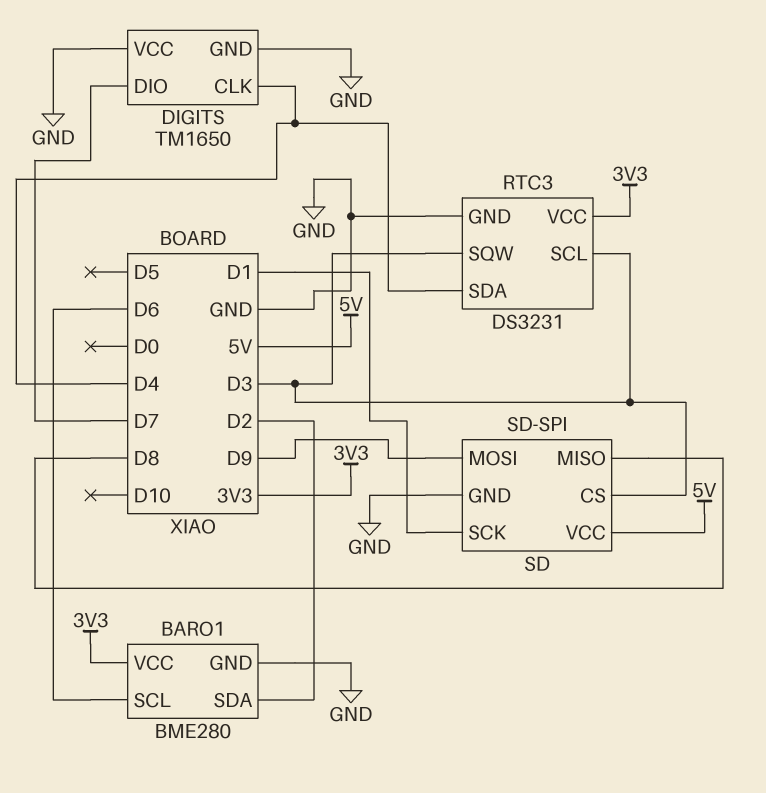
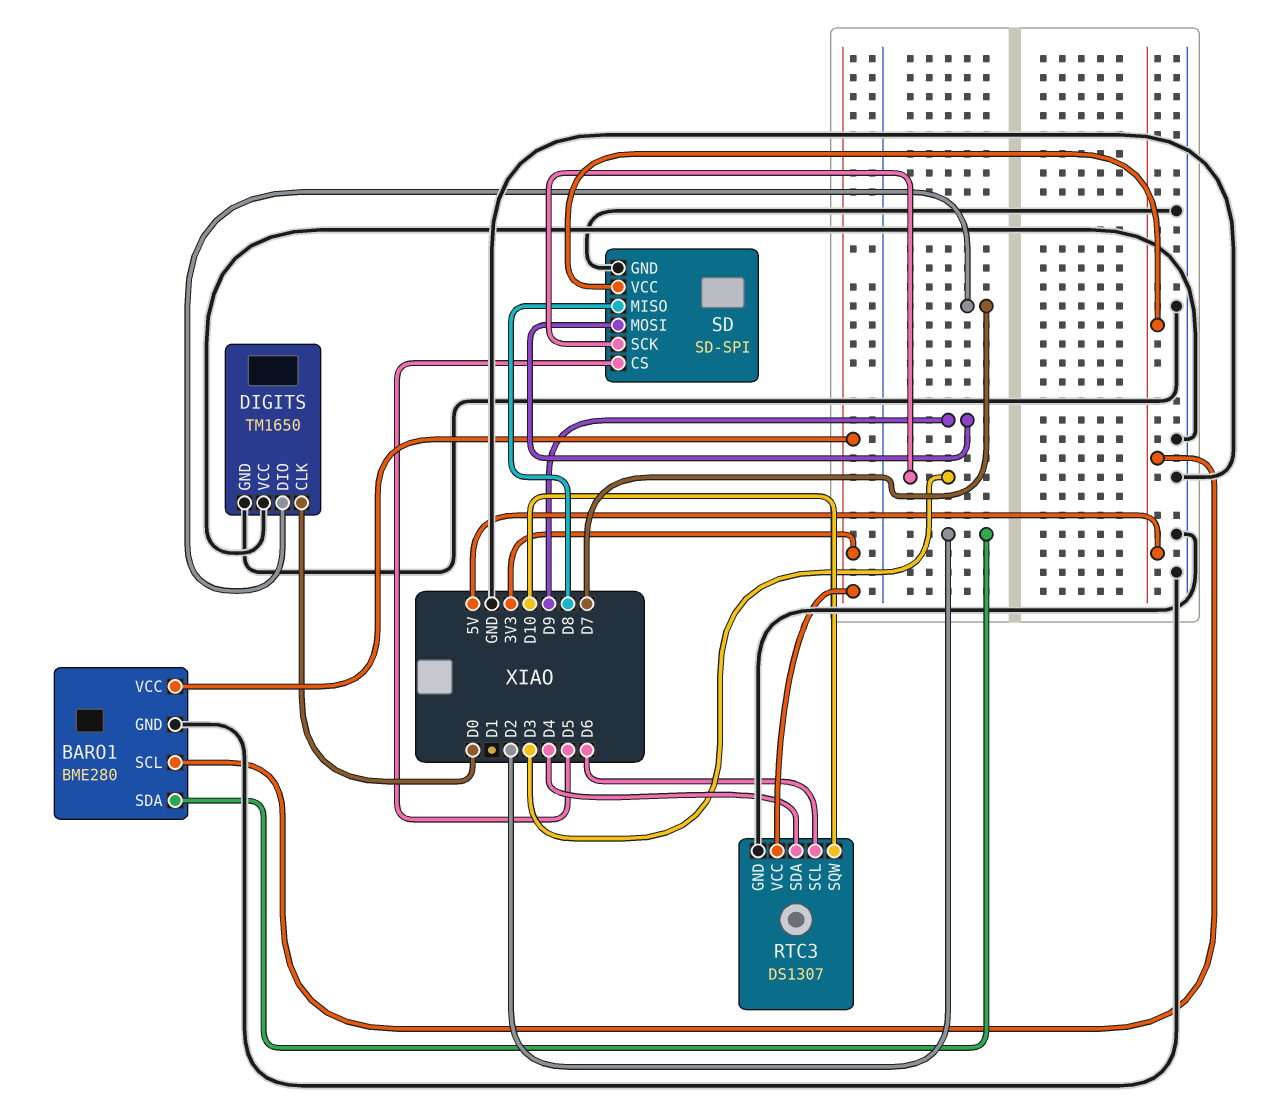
BARO1 pin SCL: D6 -> 5V
DIGITS pin CLK: D4 -> D0
RTC3: DS3231 -> DS1307
RTC3 pin SCL: D3 -> D6
RTC3 pin SQW: D3 -> D10
SD pin CS: D3 -> D5
SD pin SCK: D1 -> D3

